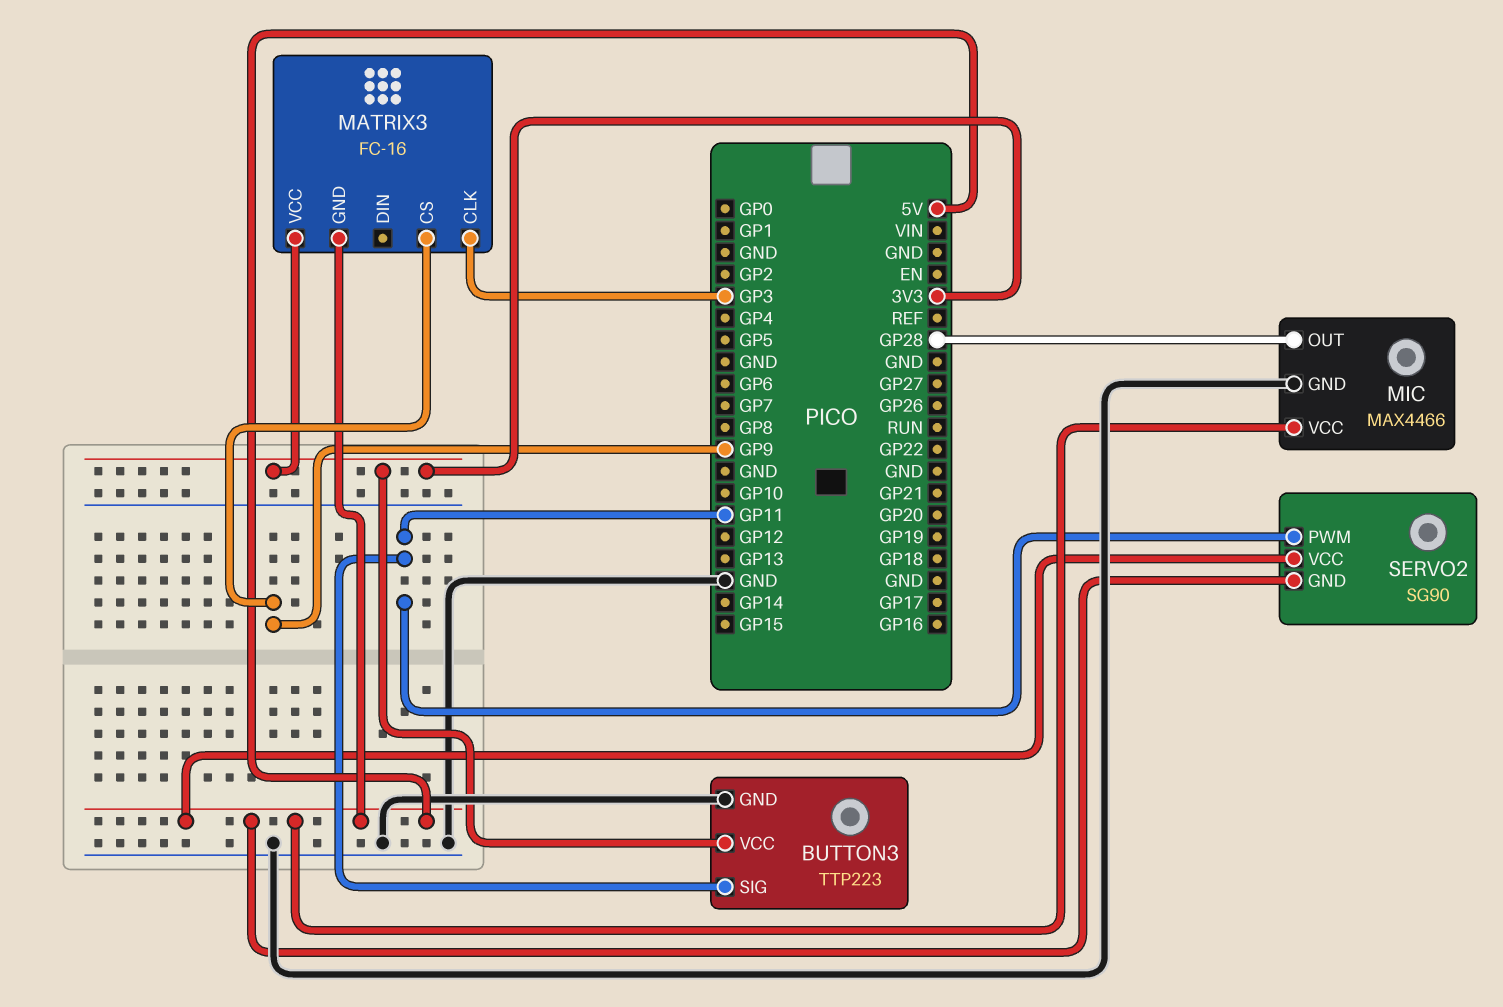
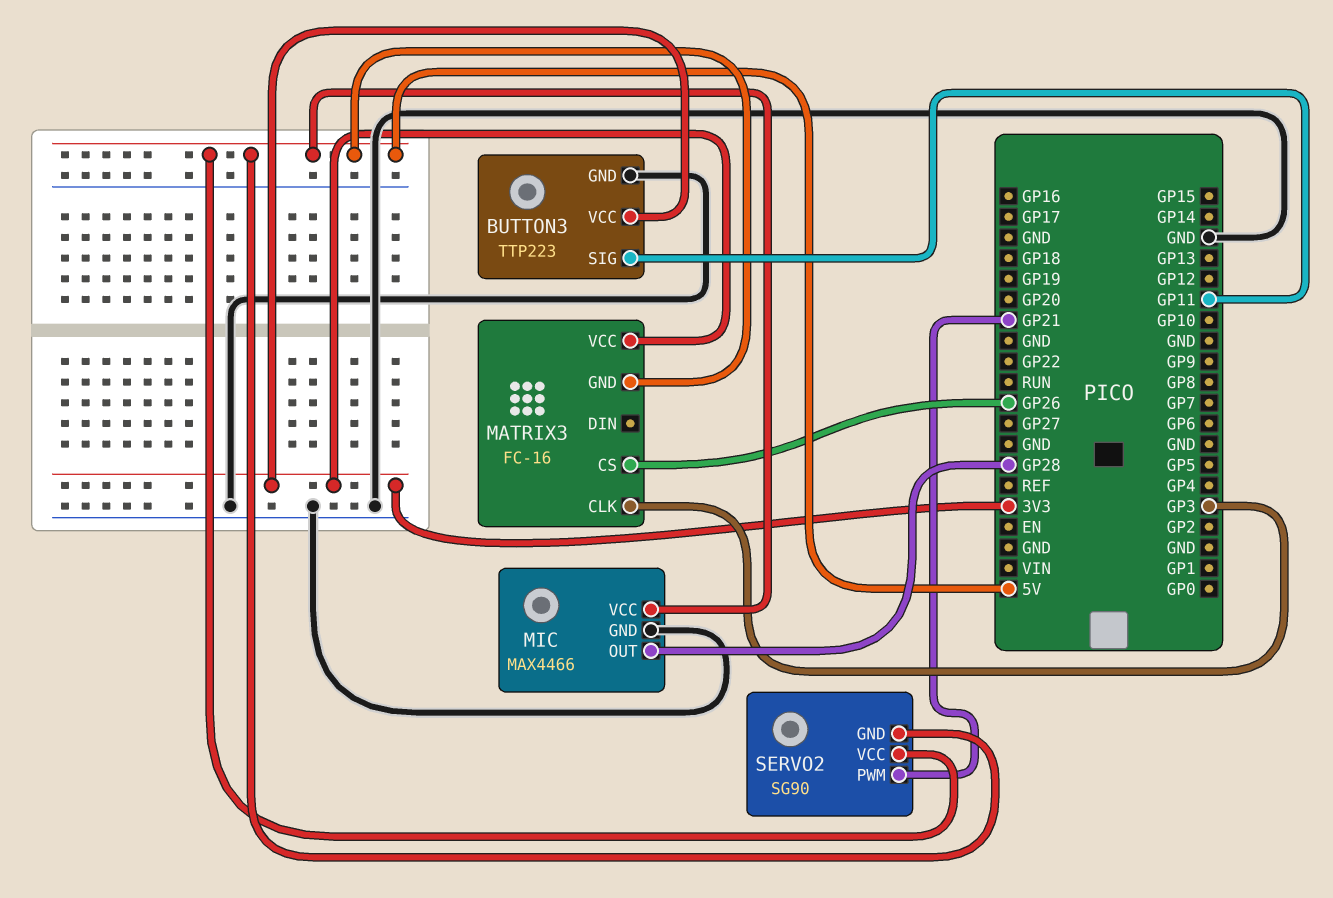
MATRIX3 pin CS: GP9 -> GP26
SERVO2 pin PWM: GP11 -> GP21

